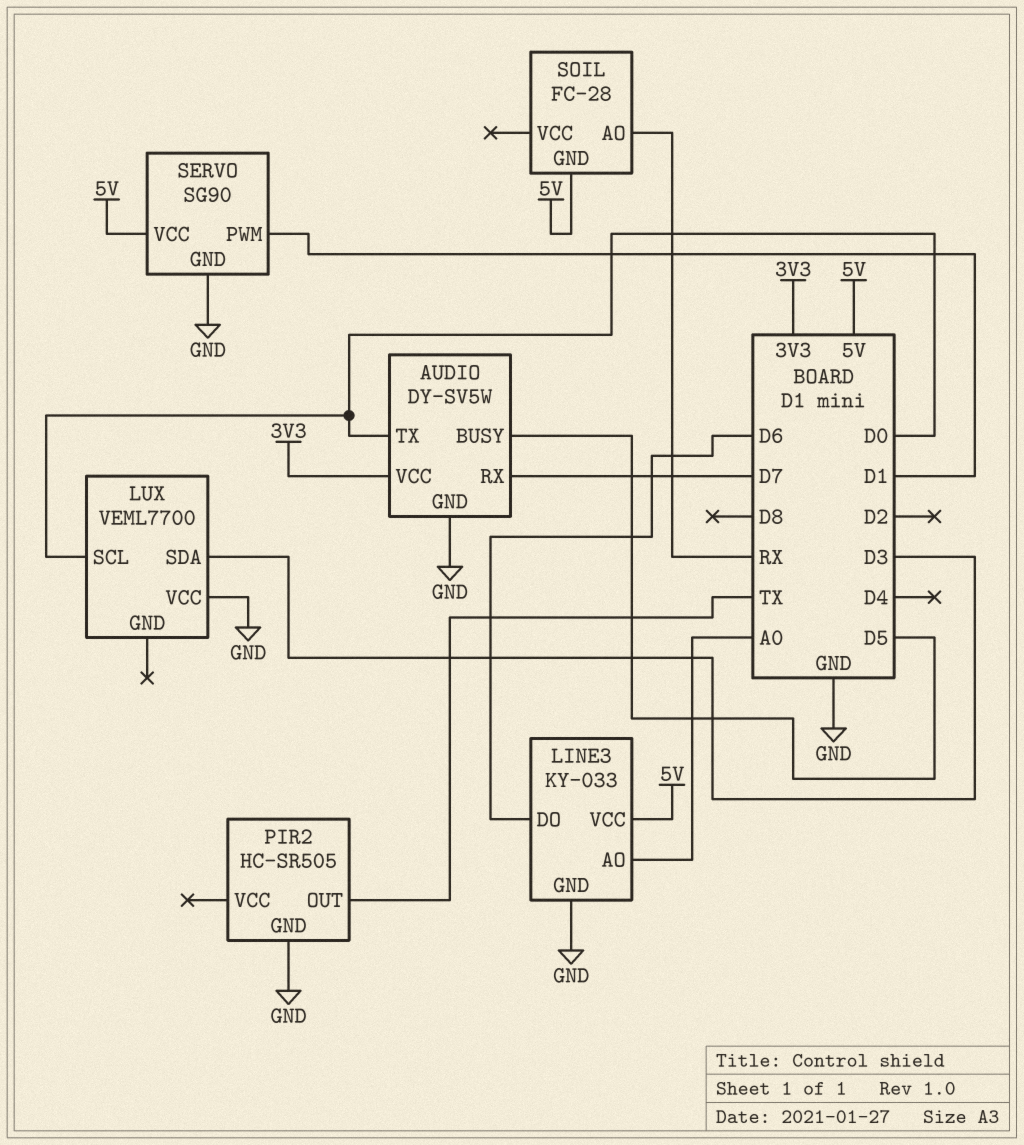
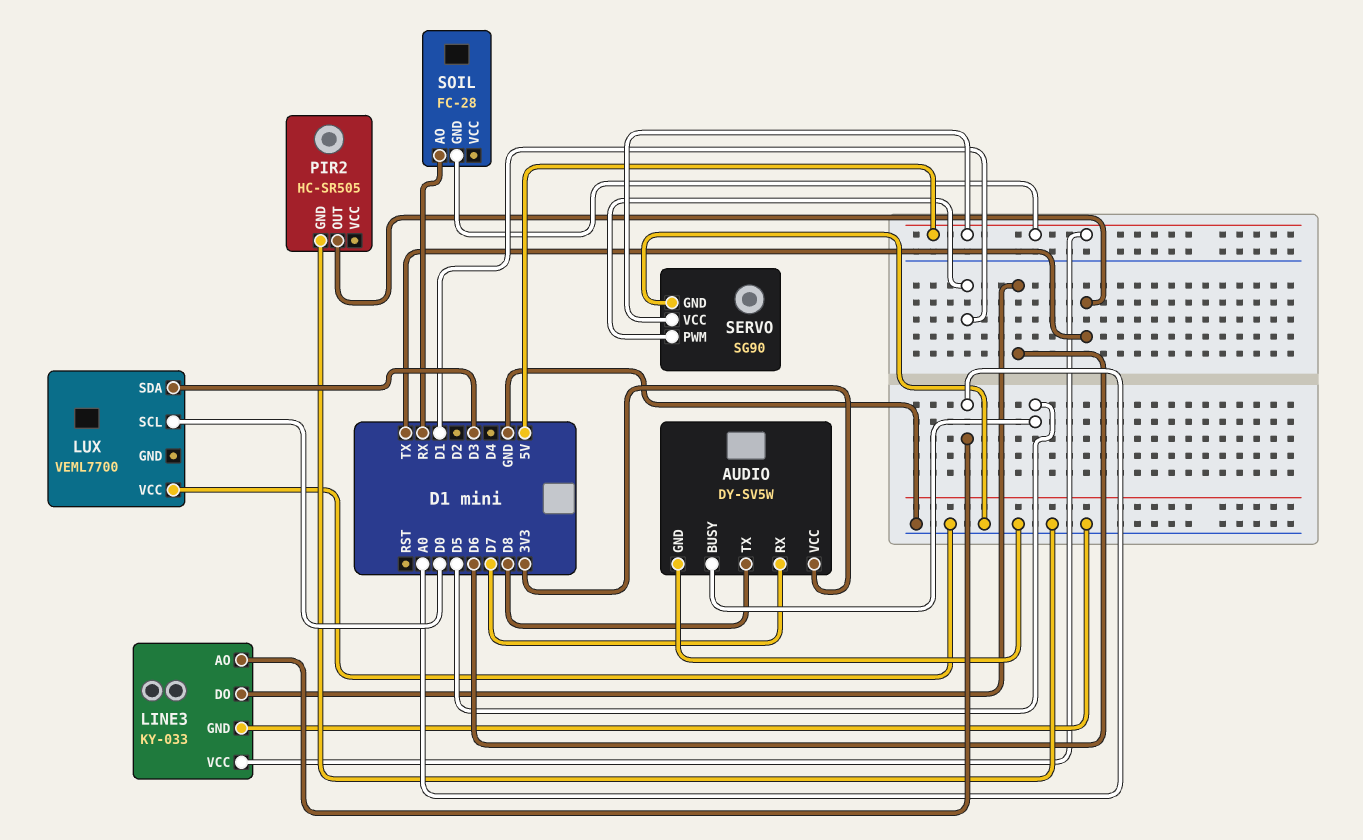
AUDIO pin TX: D0 -> D8

